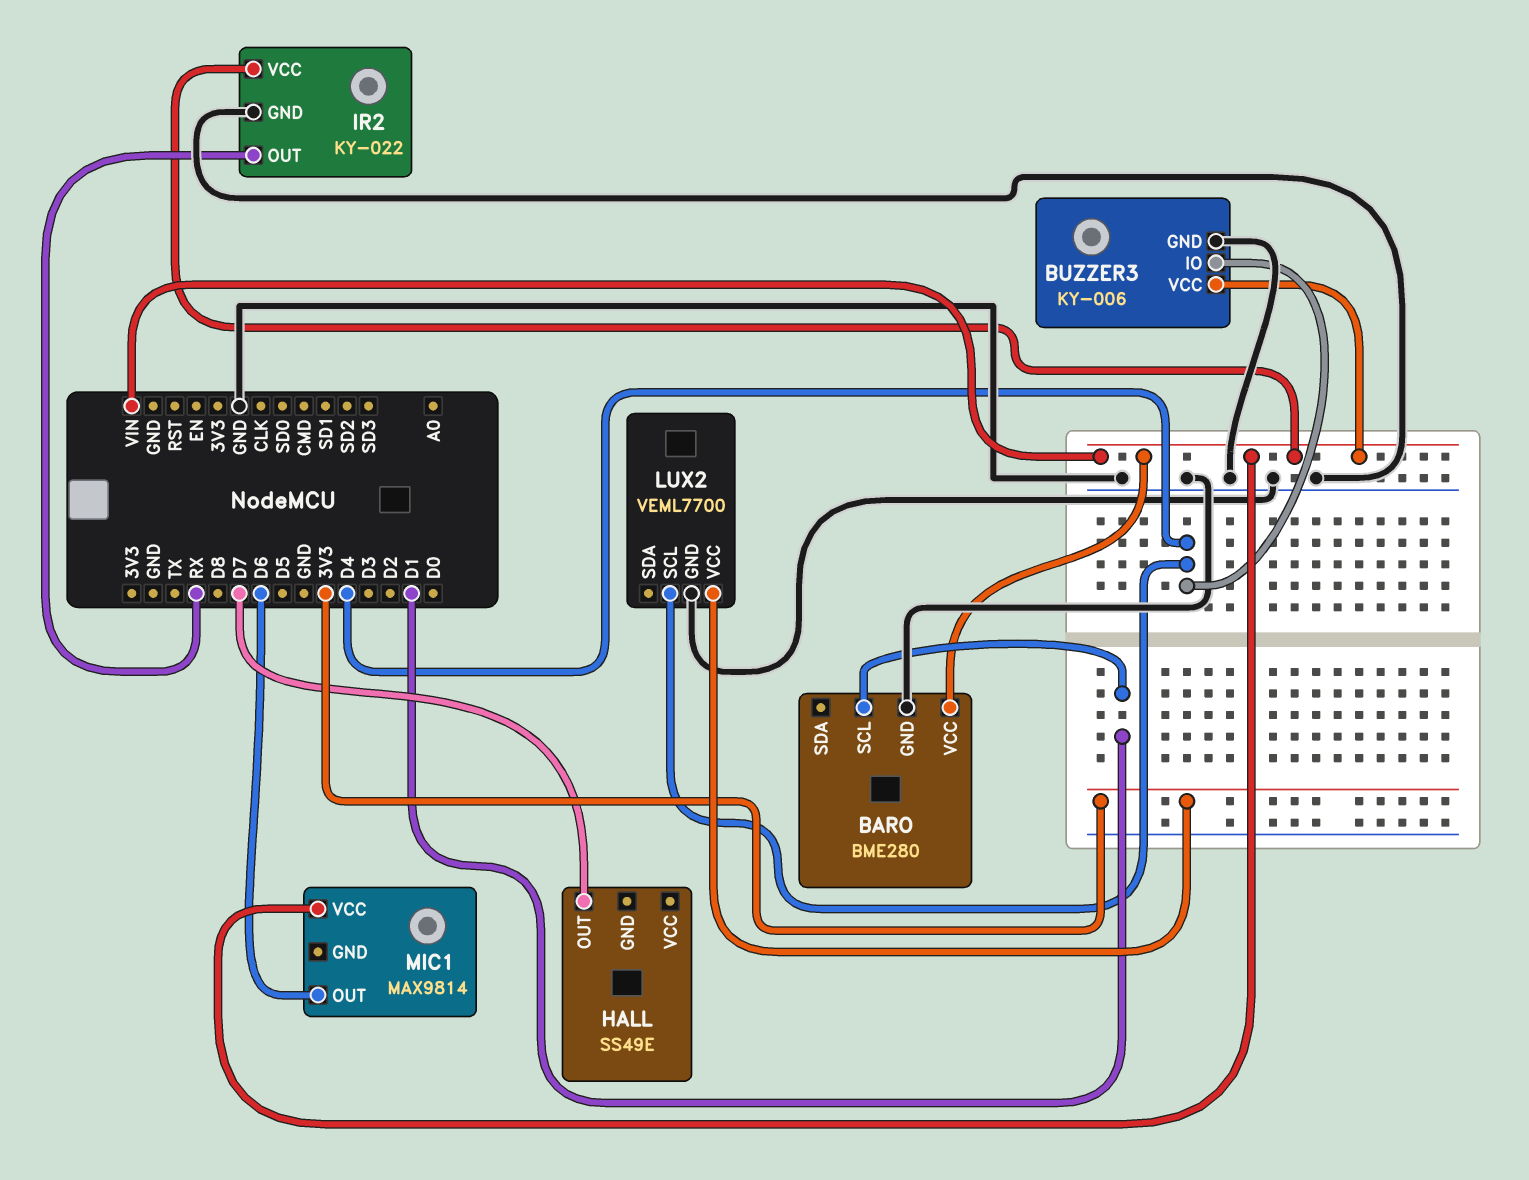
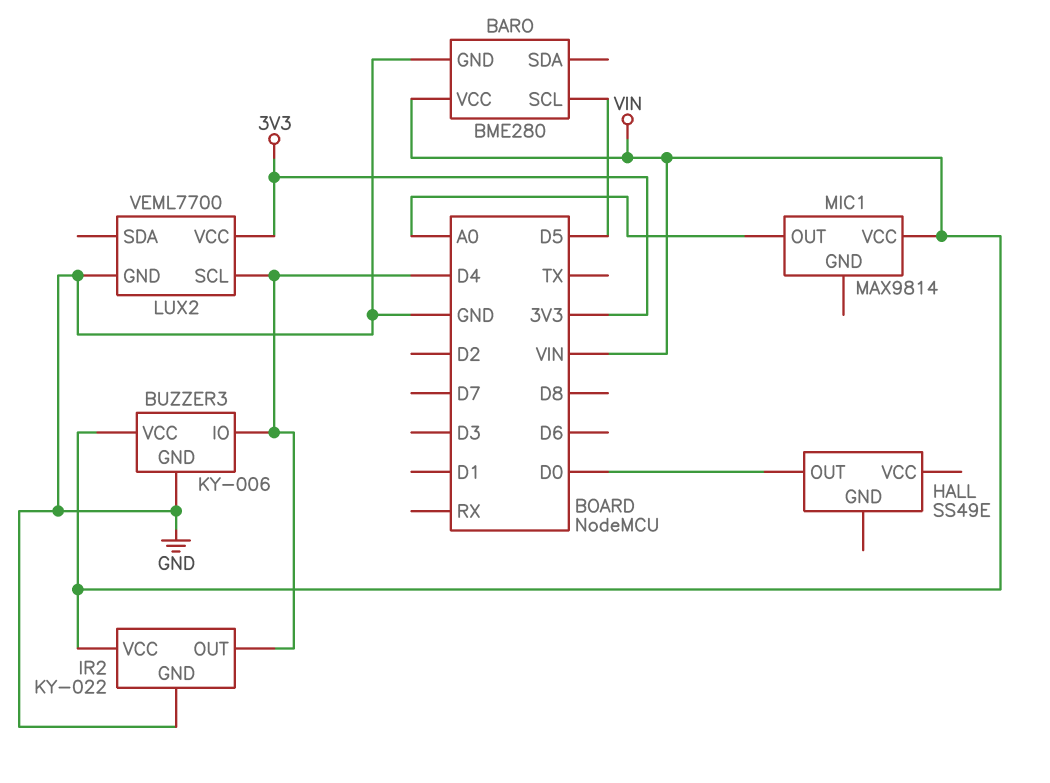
BARO pin SCL: D1 -> D5
HALL pin OUT: D7 -> D0
IR2 pin OUT: RX -> D4
MIC1 pin OUT: D6 -> A0

